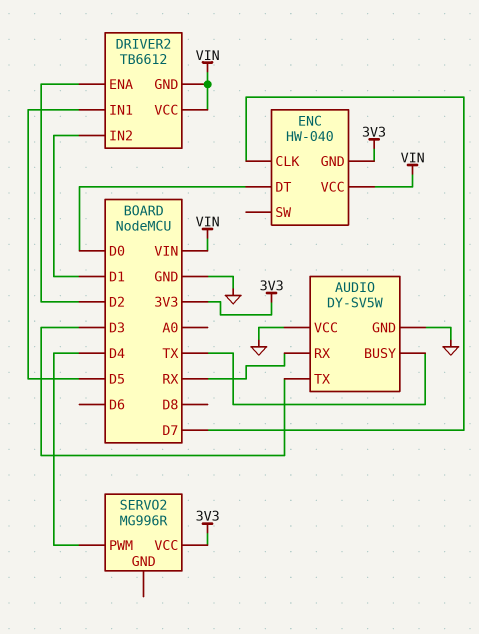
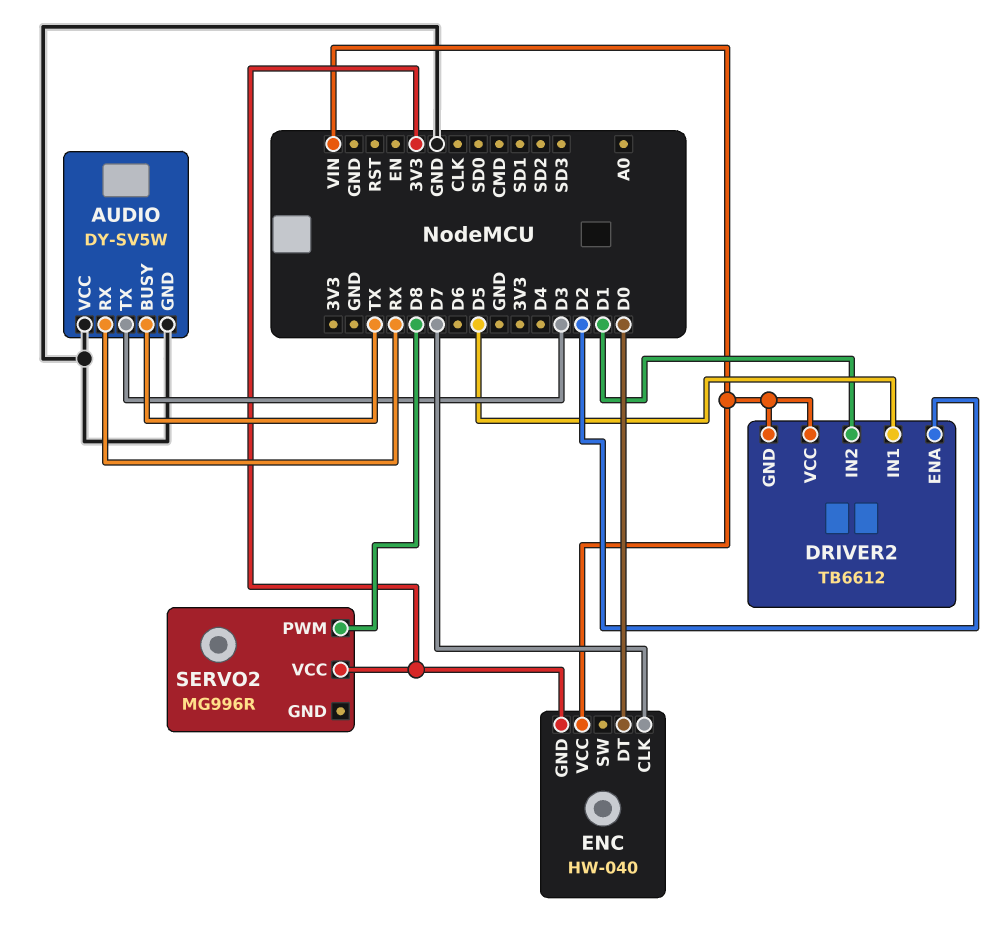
SERVO2 pin PWM: D4 -> D8

